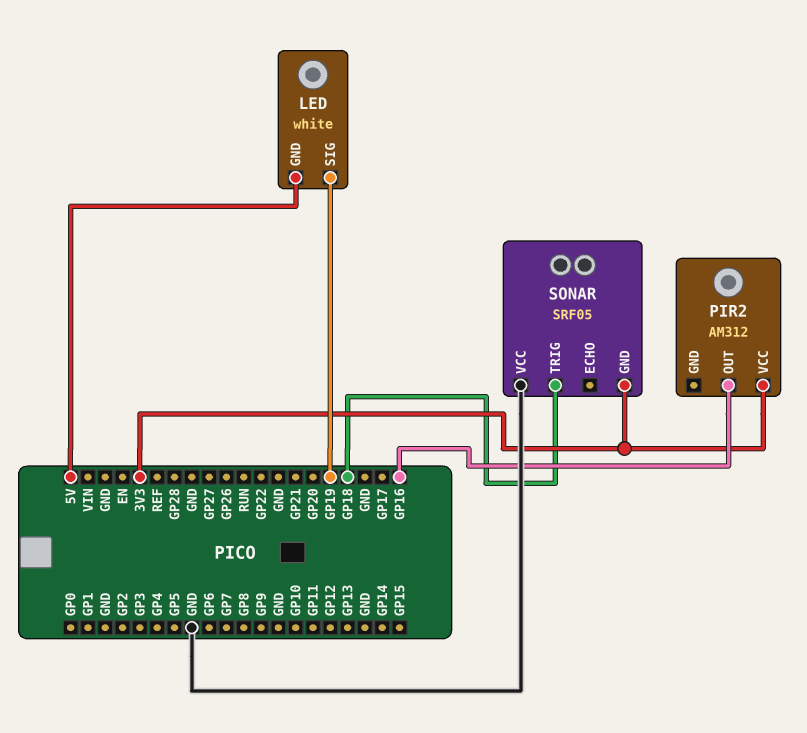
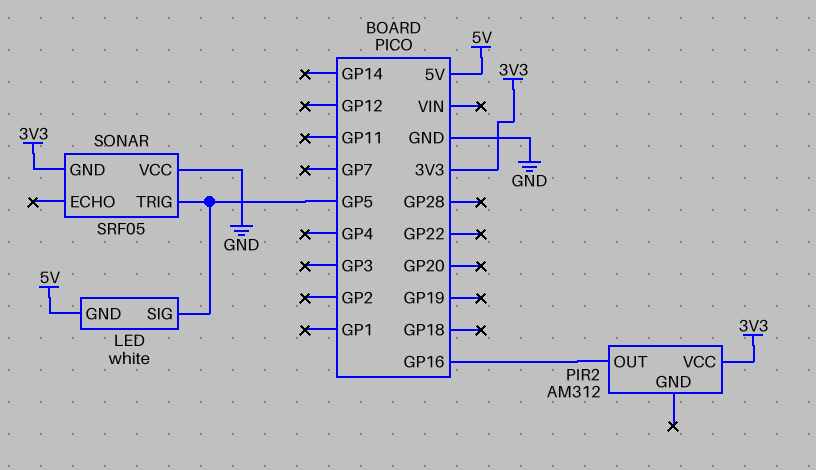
LED pin SIG: GP19 -> GP5
SONAR pin TRIG: GP18 -> GP5

